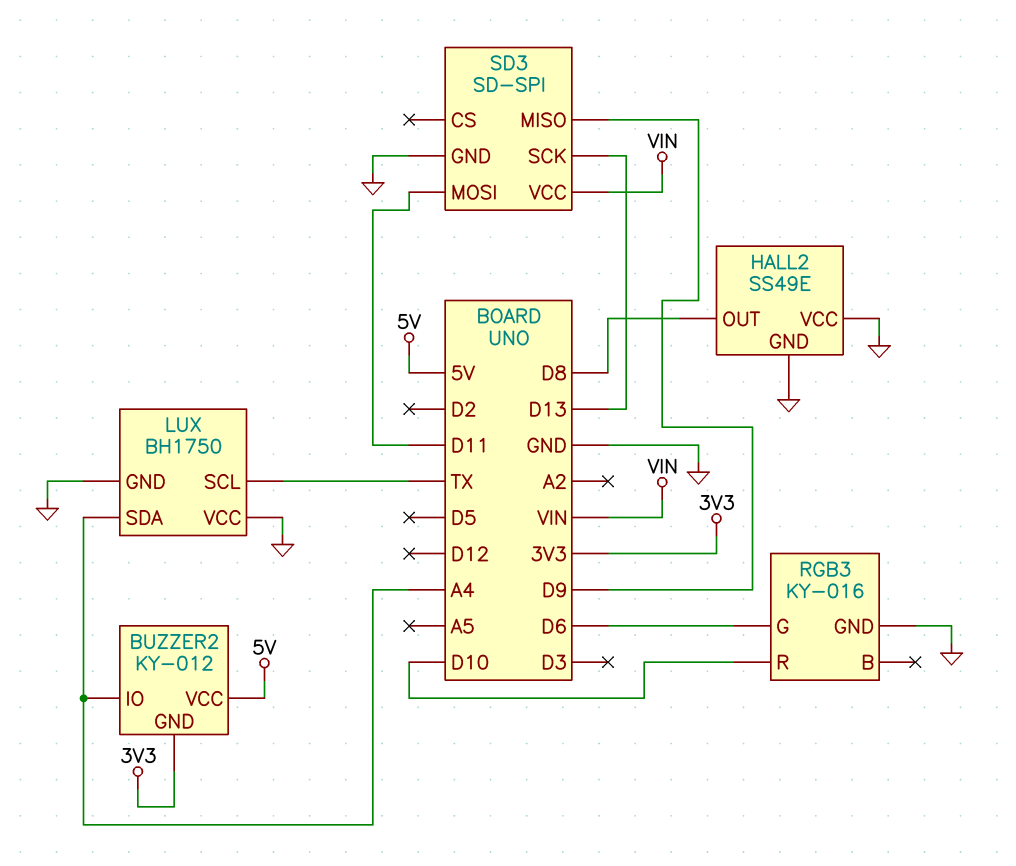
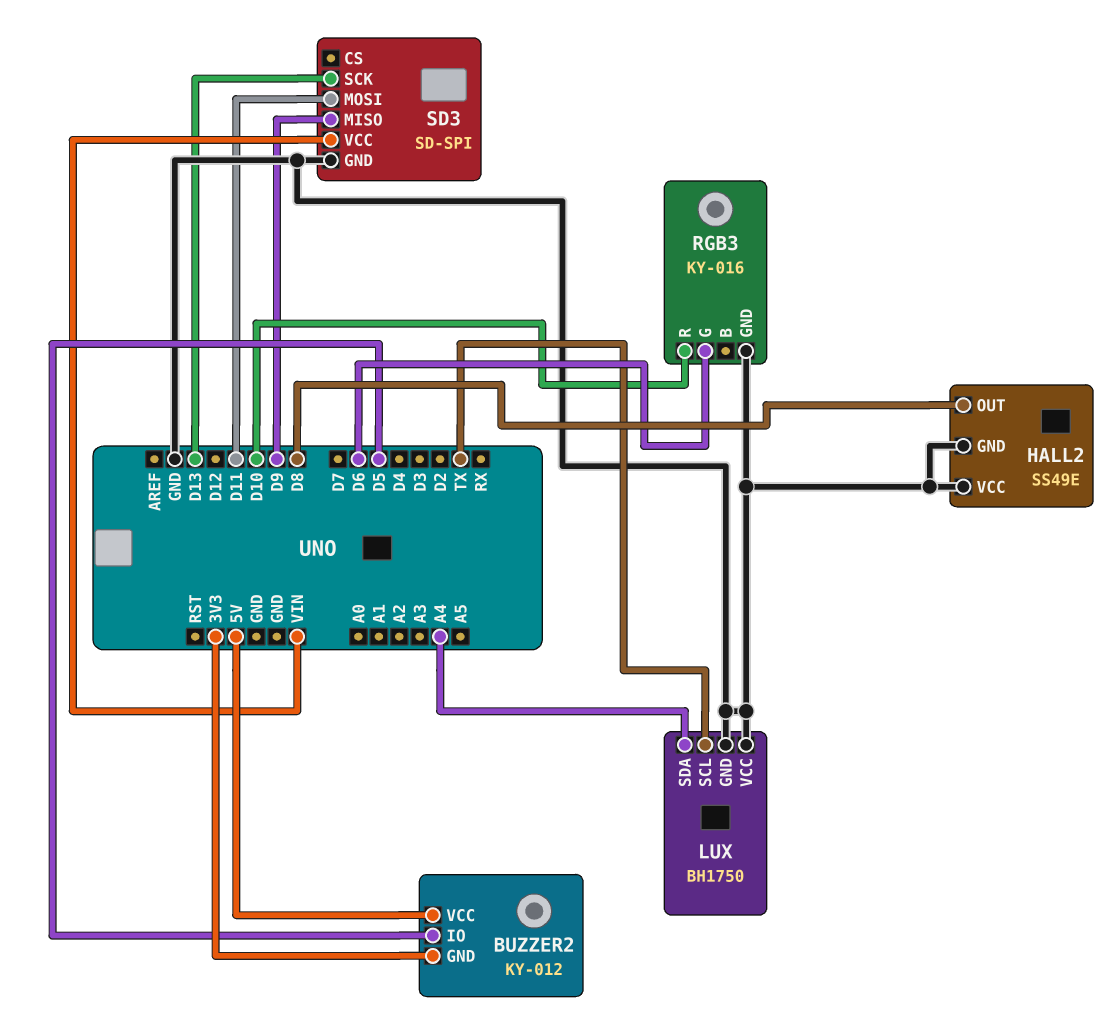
BUZZER2 pin IO: A4 -> D5

